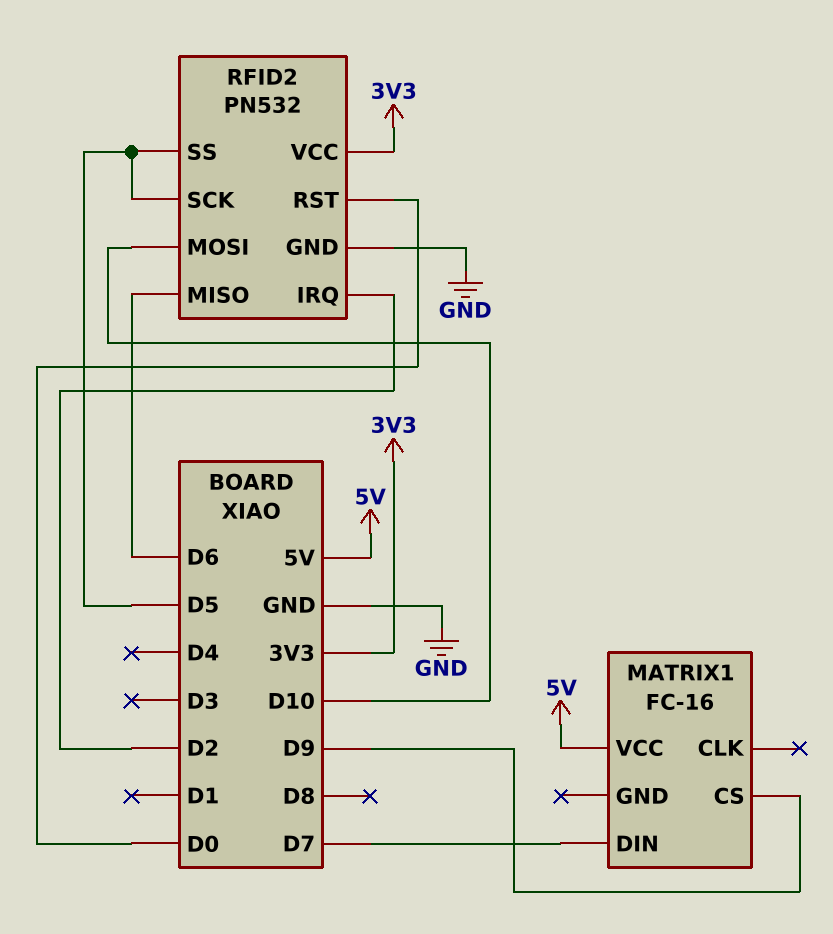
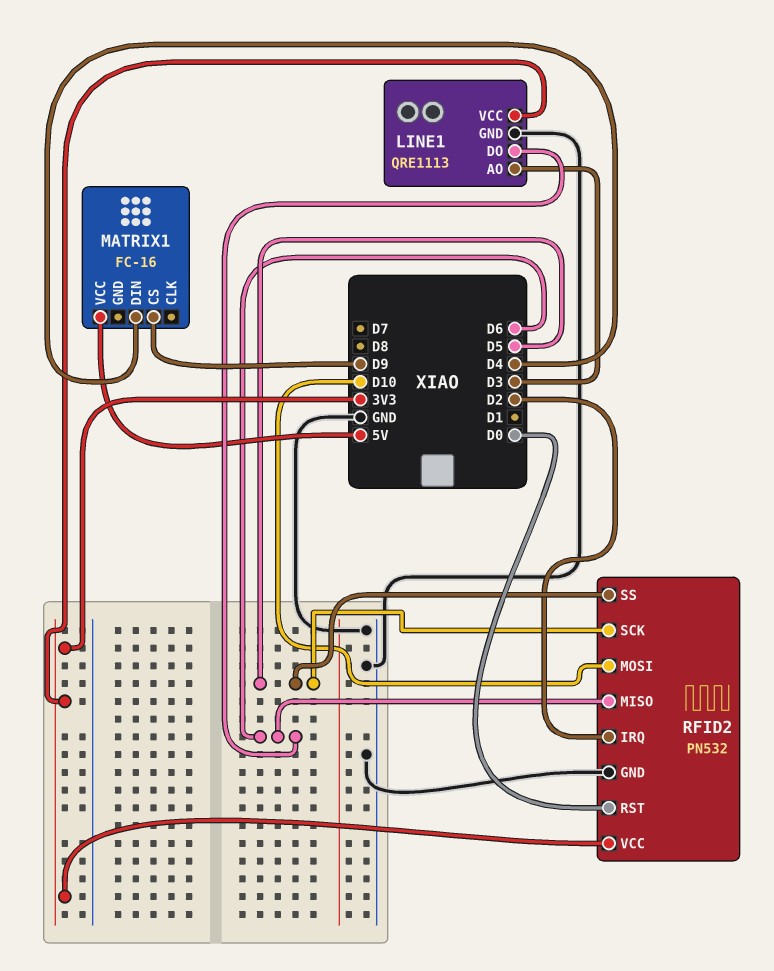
LINE1: none -> QRE1113
LINE1 pin AO: none -> D3
LINE1 pin DO: none -> D6
LINE1 pin GND: none -> GND
LINE1 pin VCC: none -> 3V3
MATRIX1 pin DIN: D7 -> D4

